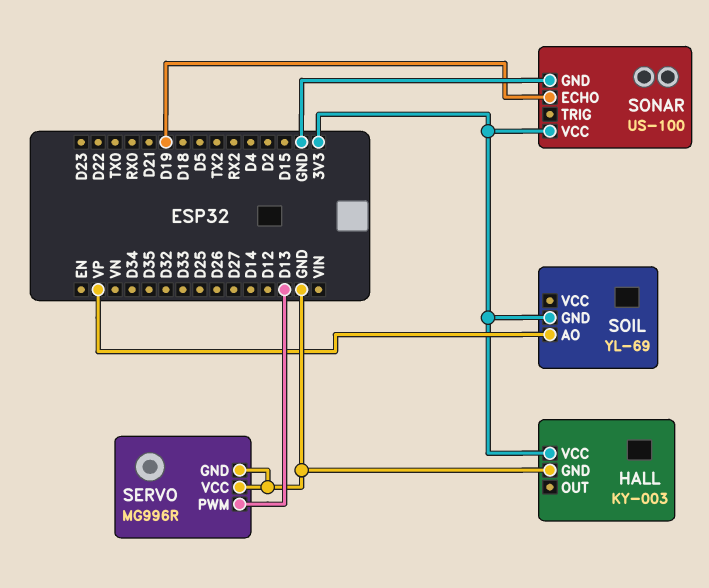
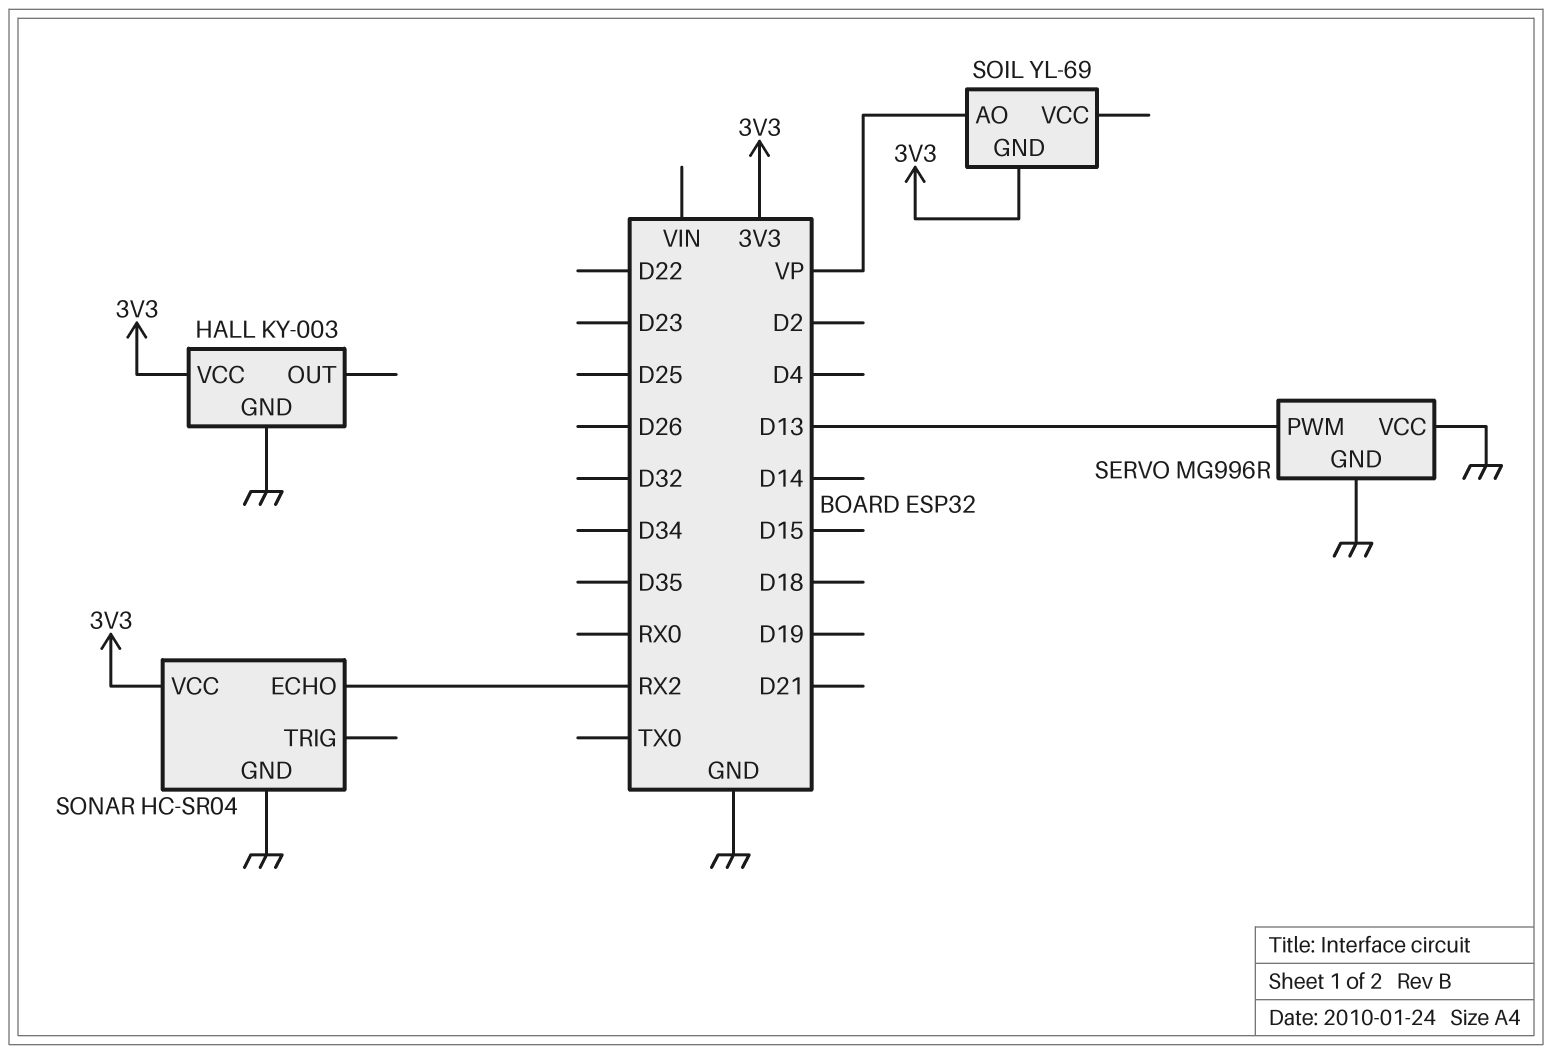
SONAR: US-100 -> HC-SR04
SONAR pin ECHO: D19 -> RX2

